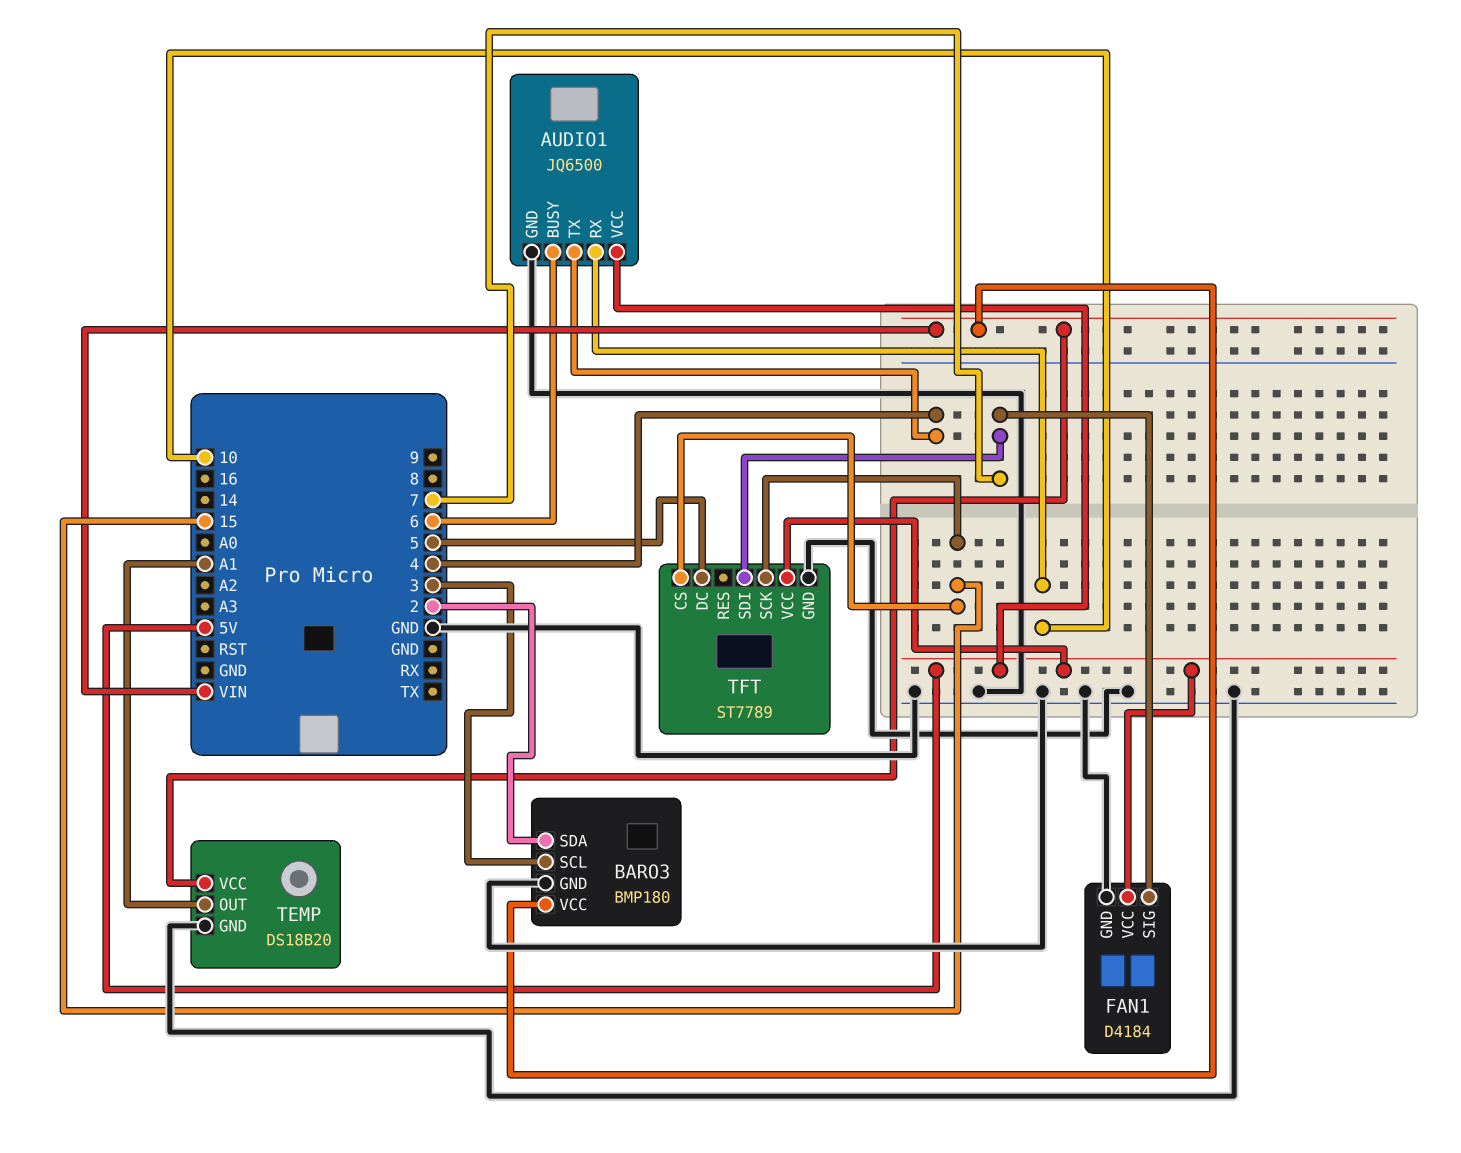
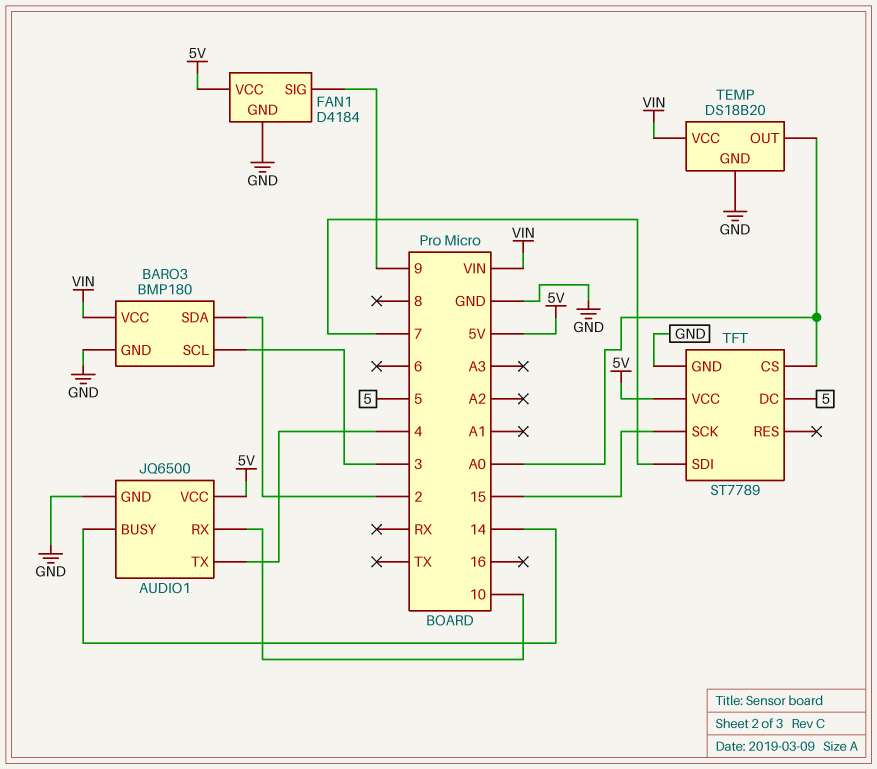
AUDIO1 pin BUSY: 6 -> 14
FAN1 pin SIG: 7 -> 9
TEMP pin OUT: A1 -> A0
TFT pin CS: 15 -> A0

